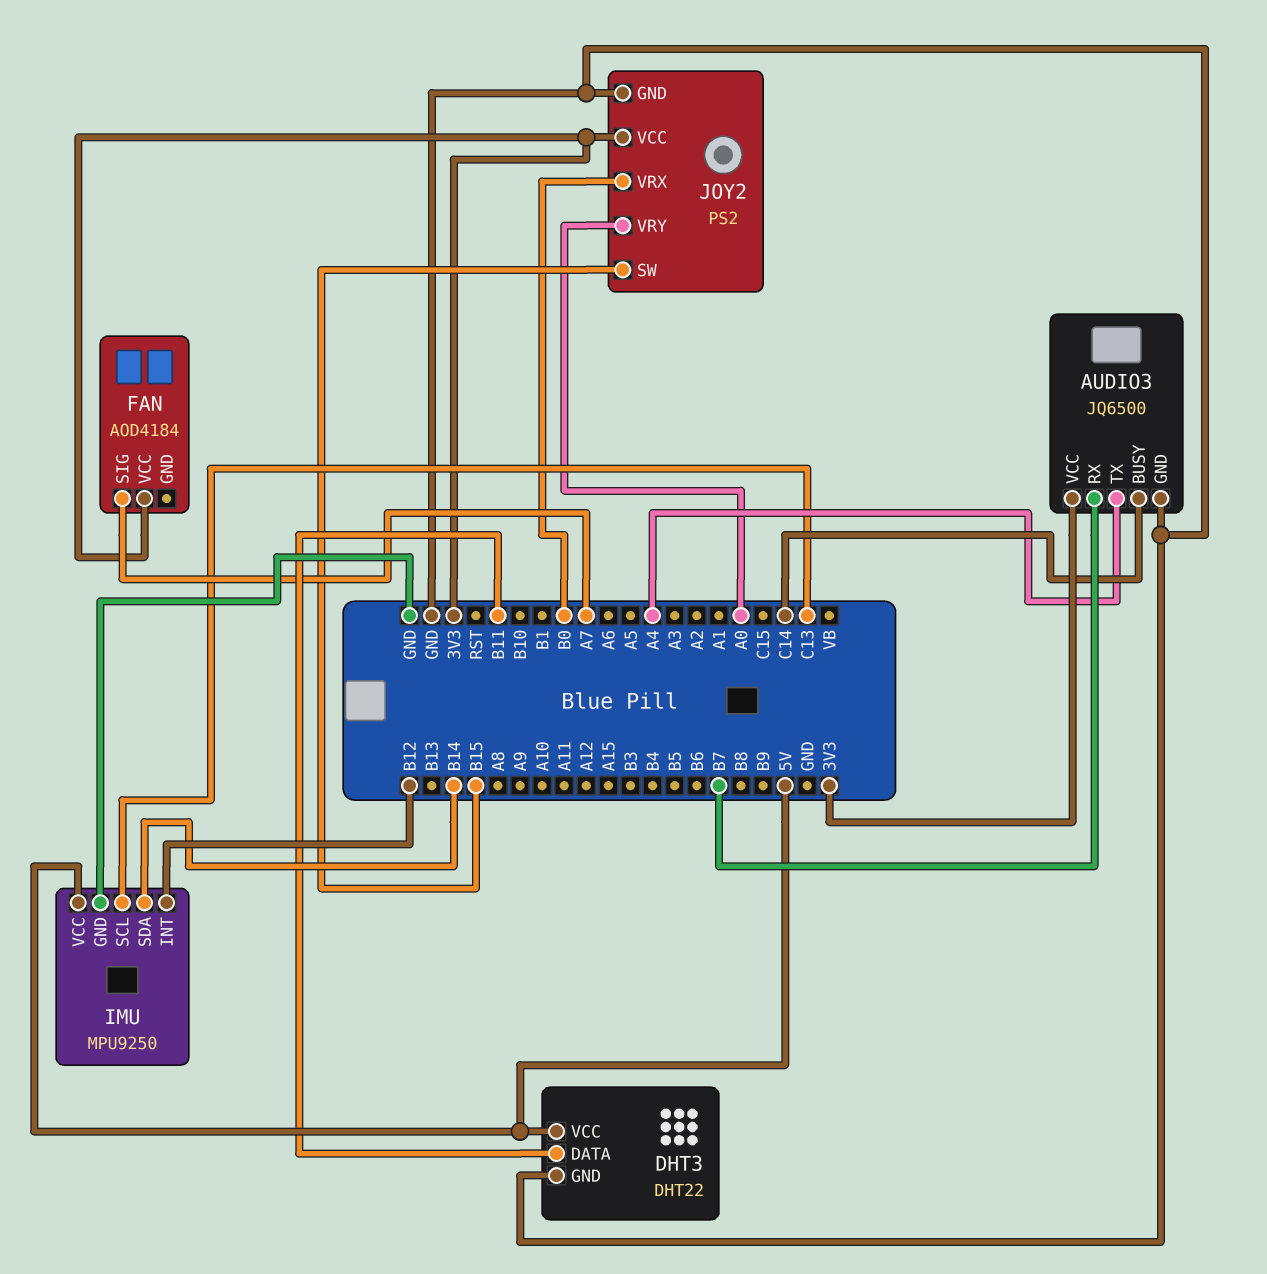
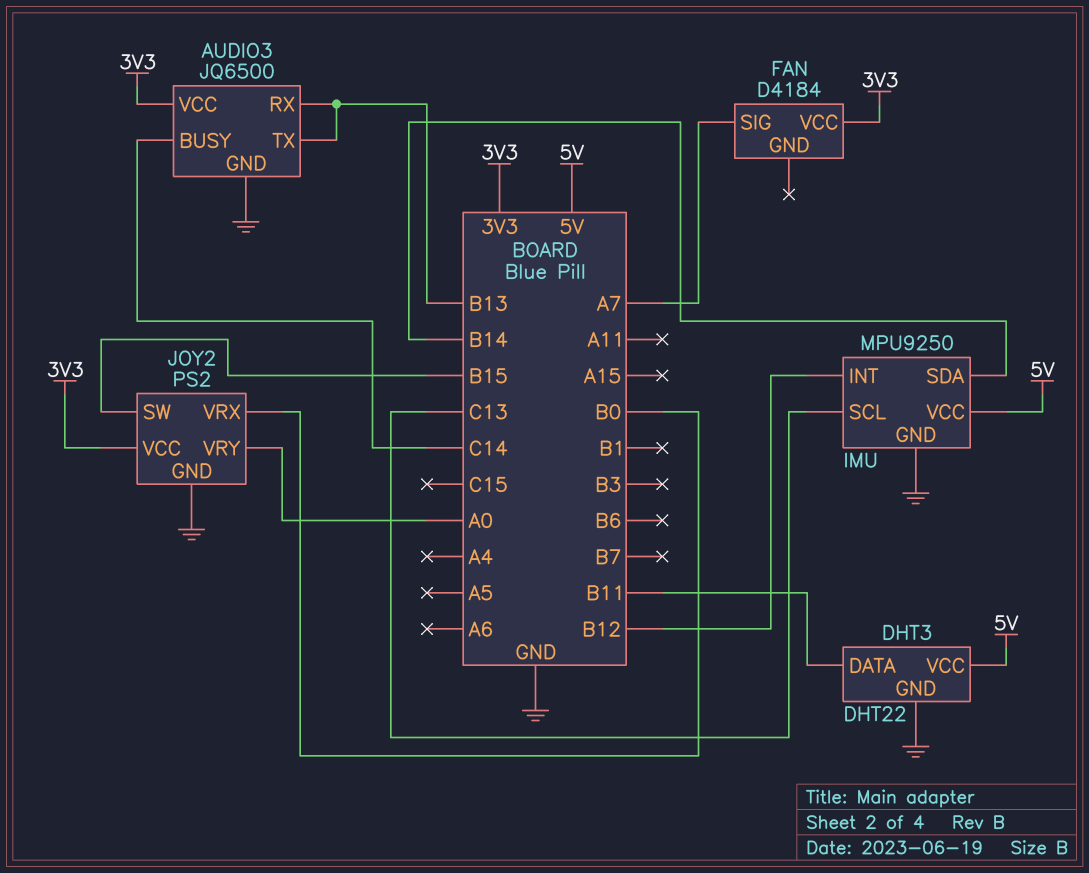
AUDIO3 pin RX: B7 -> B13
AUDIO3 pin TX: A4 -> B13
FAN: AOD4184 -> D4184

